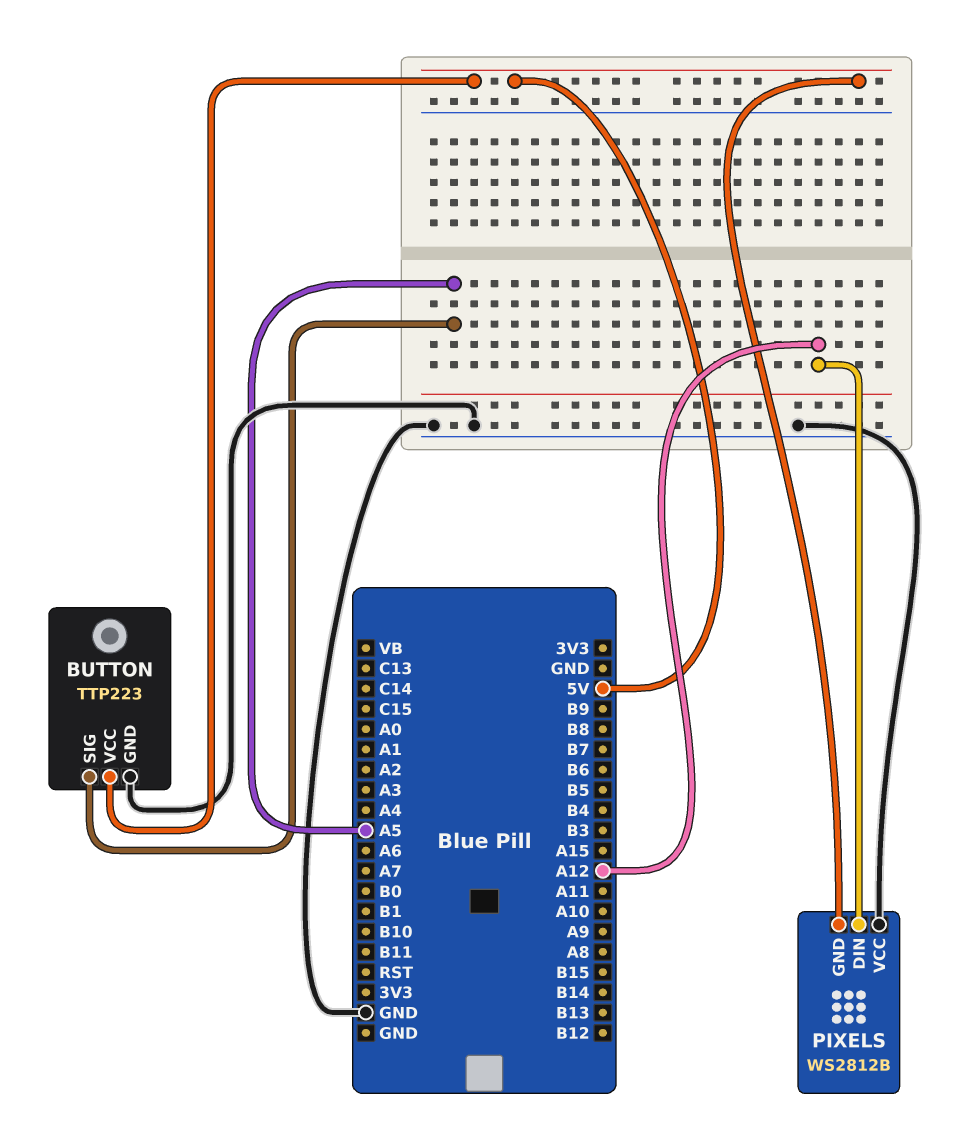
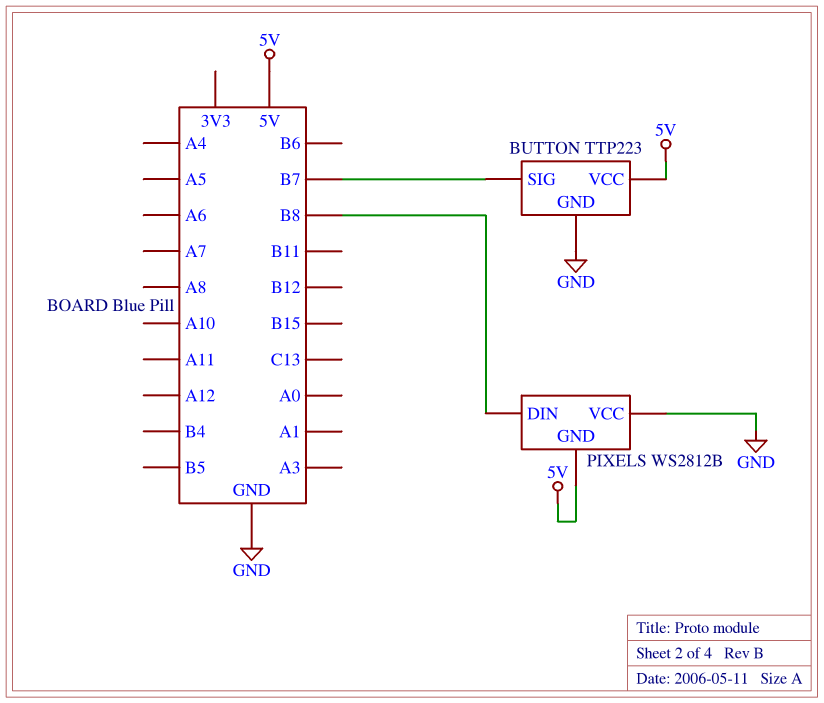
BUTTON pin SIG: A5 -> B7
PIXELS pin DIN: A12 -> B8

